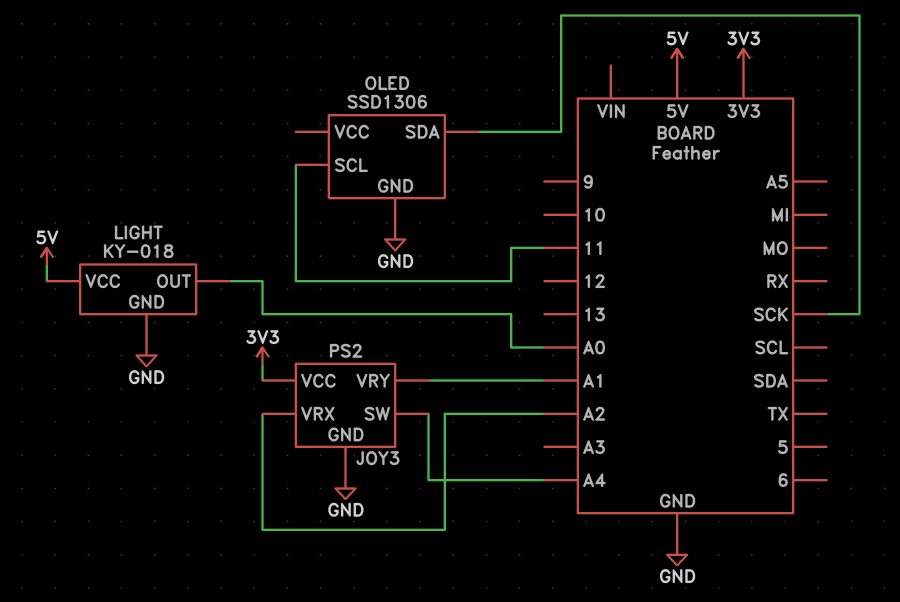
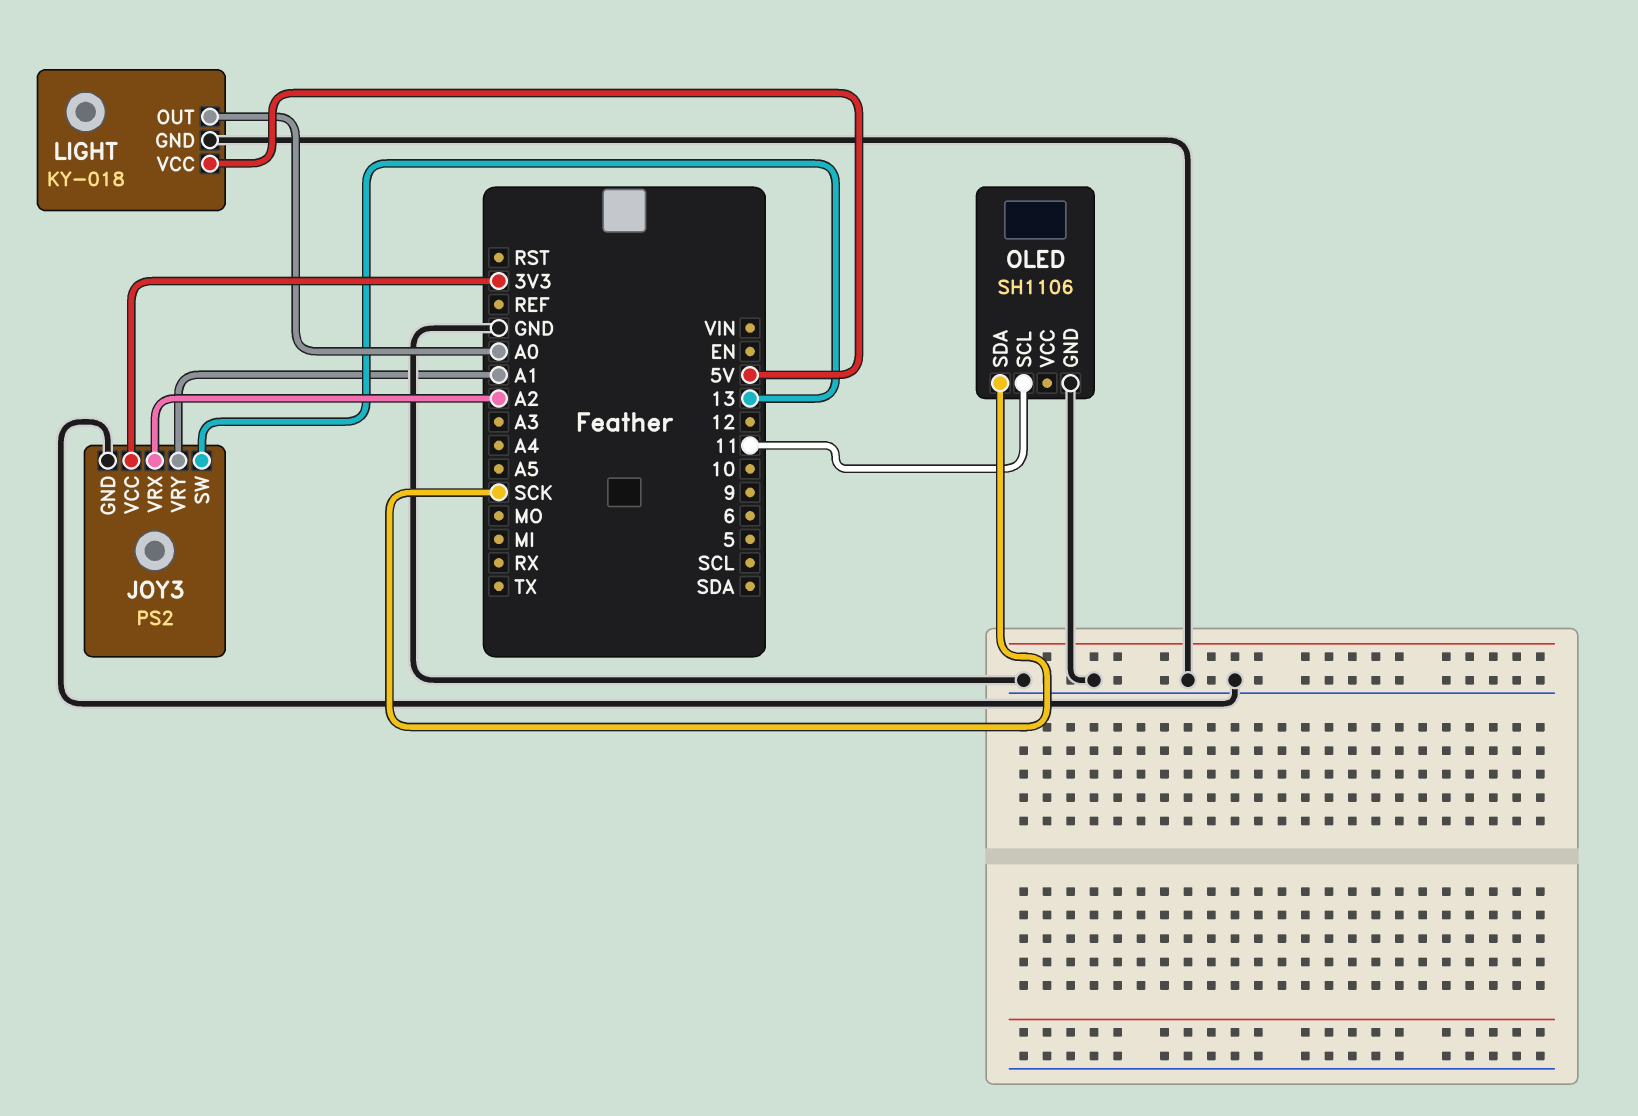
JOY3 pin SW: A4 -> 13
OLED: SSD1306 -> SH1106

